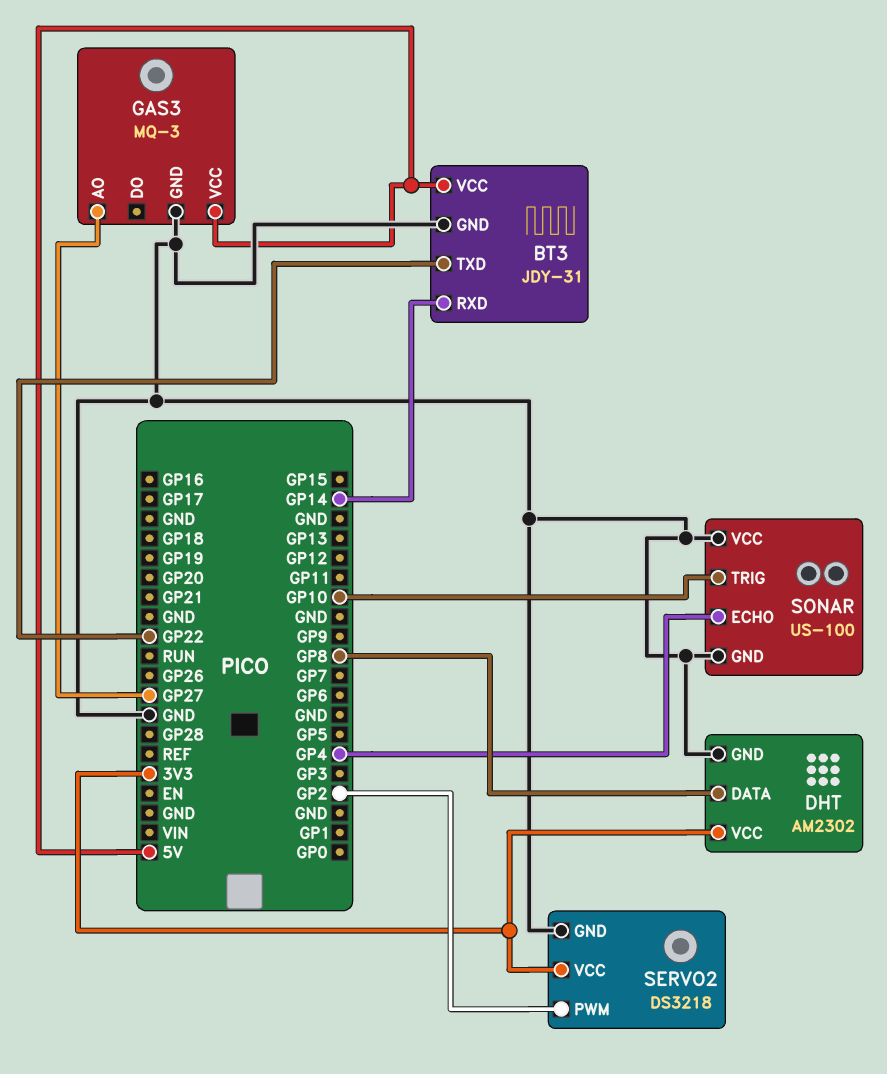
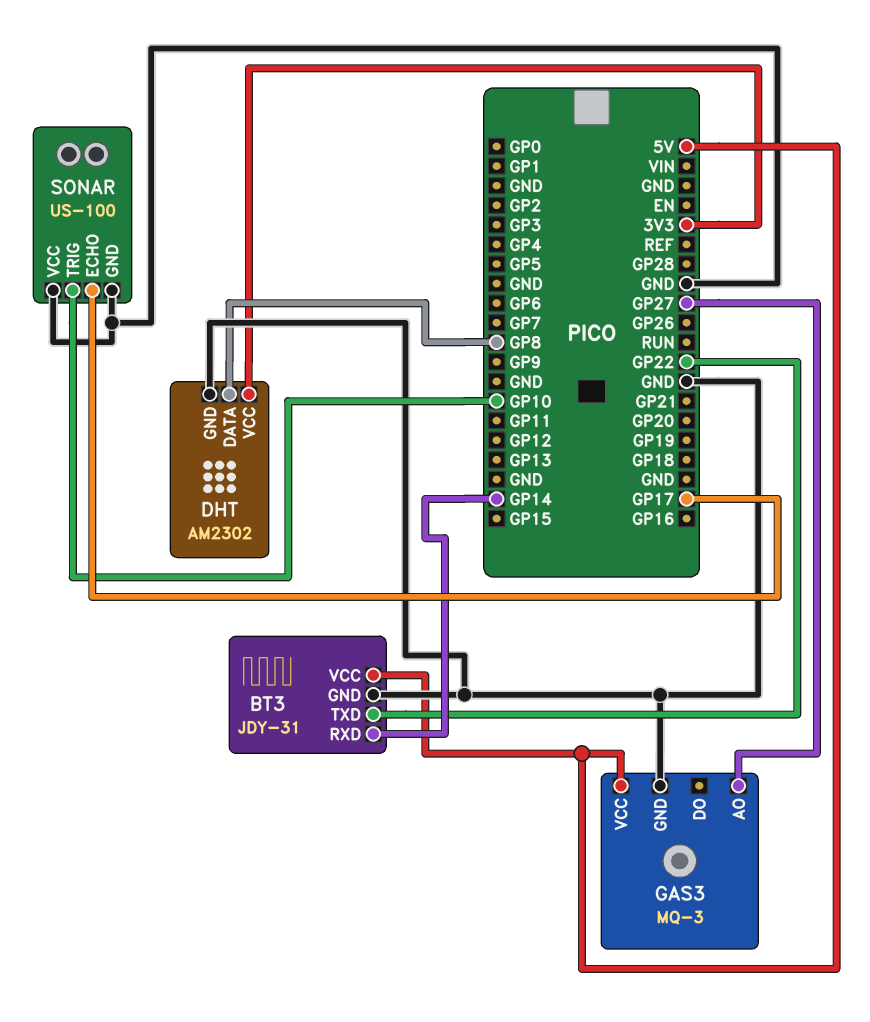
SERVO2: DS3218 -> none
SERVO2 pin GND: GND -> none
SERVO2 pin PWM: GP2 -> none
SERVO2 pin VCC: 3V3 -> none
SONAR pin ECHO: GP4 -> GP17

